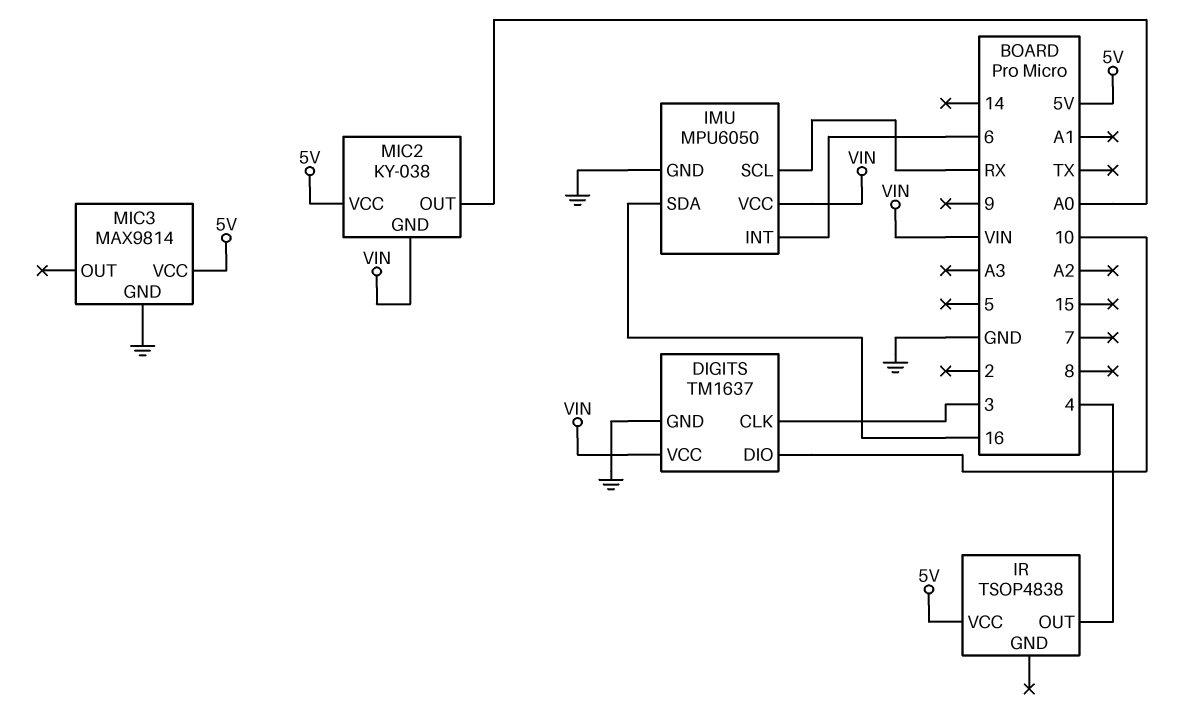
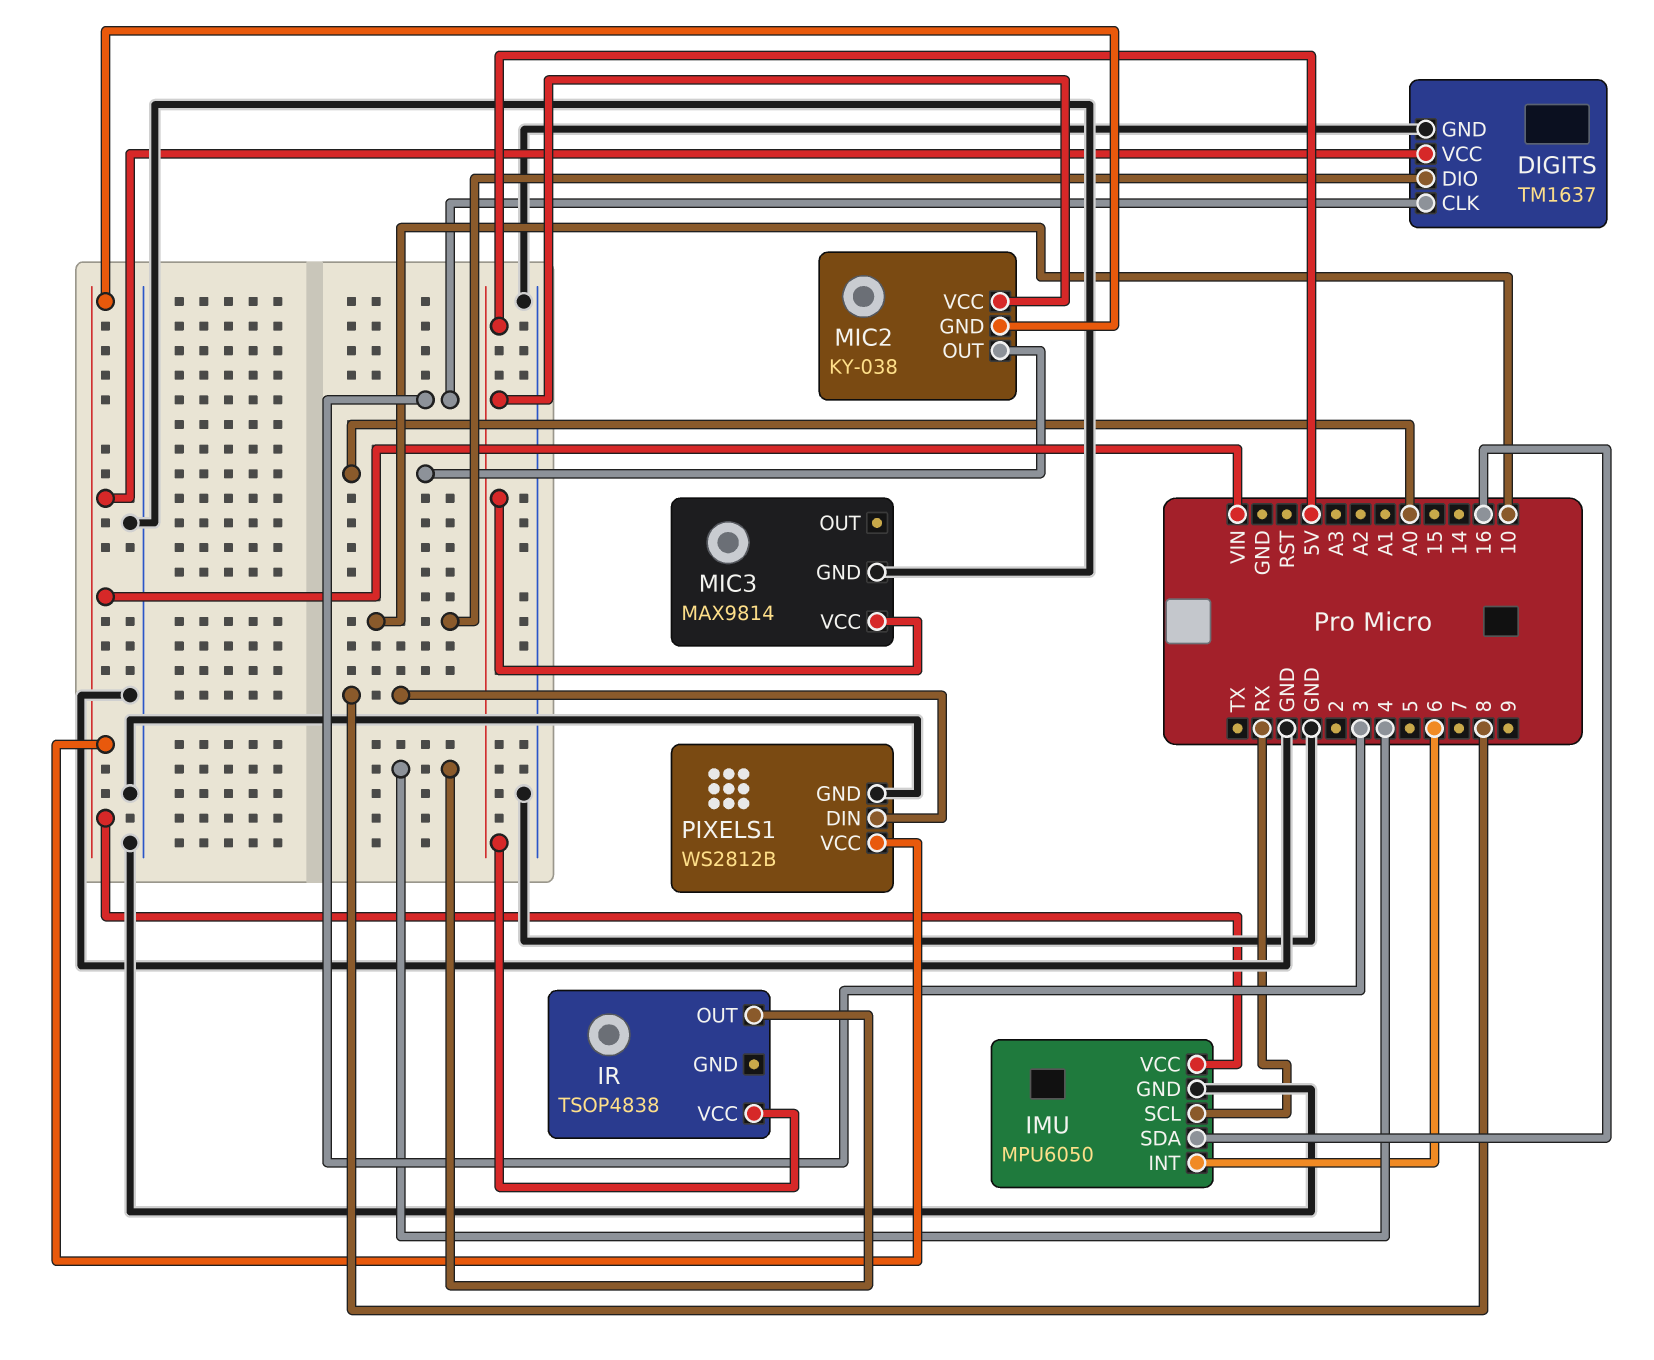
PIXELS1: none -> WS2812B
PIXELS1 pin DIN: none -> 8
PIXELS1 pin GND: none -> GND
PIXELS1 pin VCC: none -> VIN

